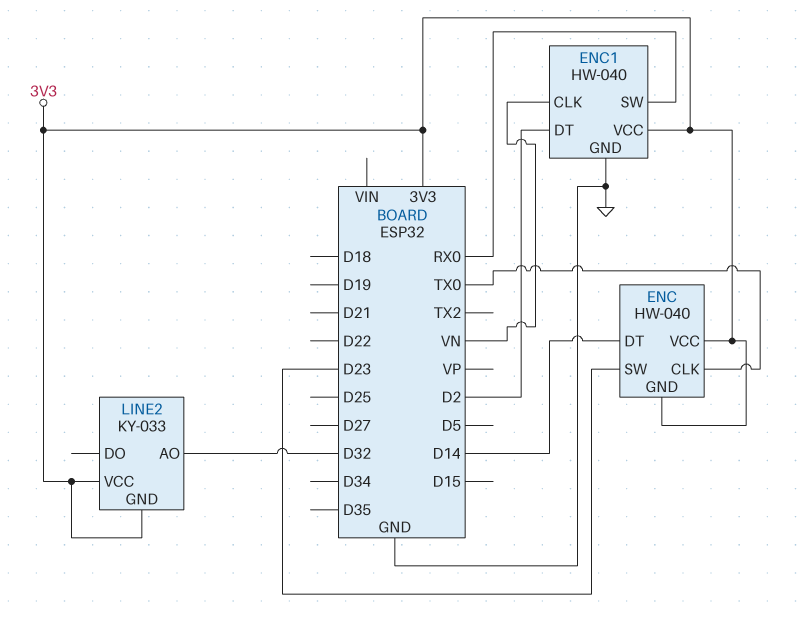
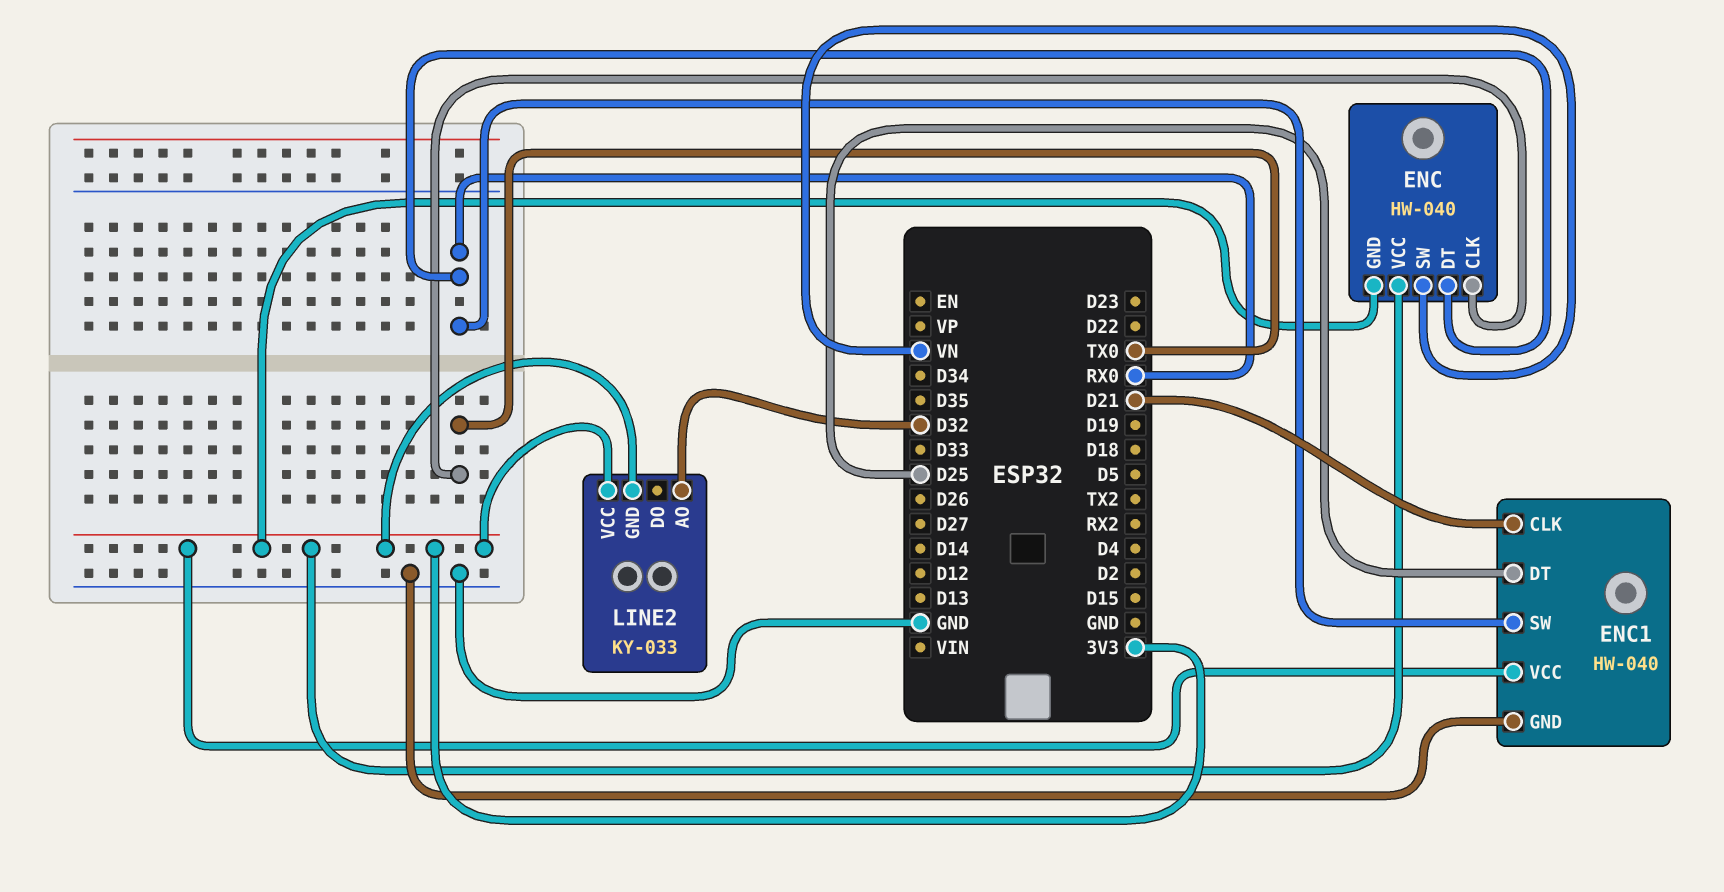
ENC pin DT: D14 -> RX0
ENC pin SW: D23 -> VN
ENC1 pin CLK: VN -> D21
ENC1 pin DT: D2 -> D25

